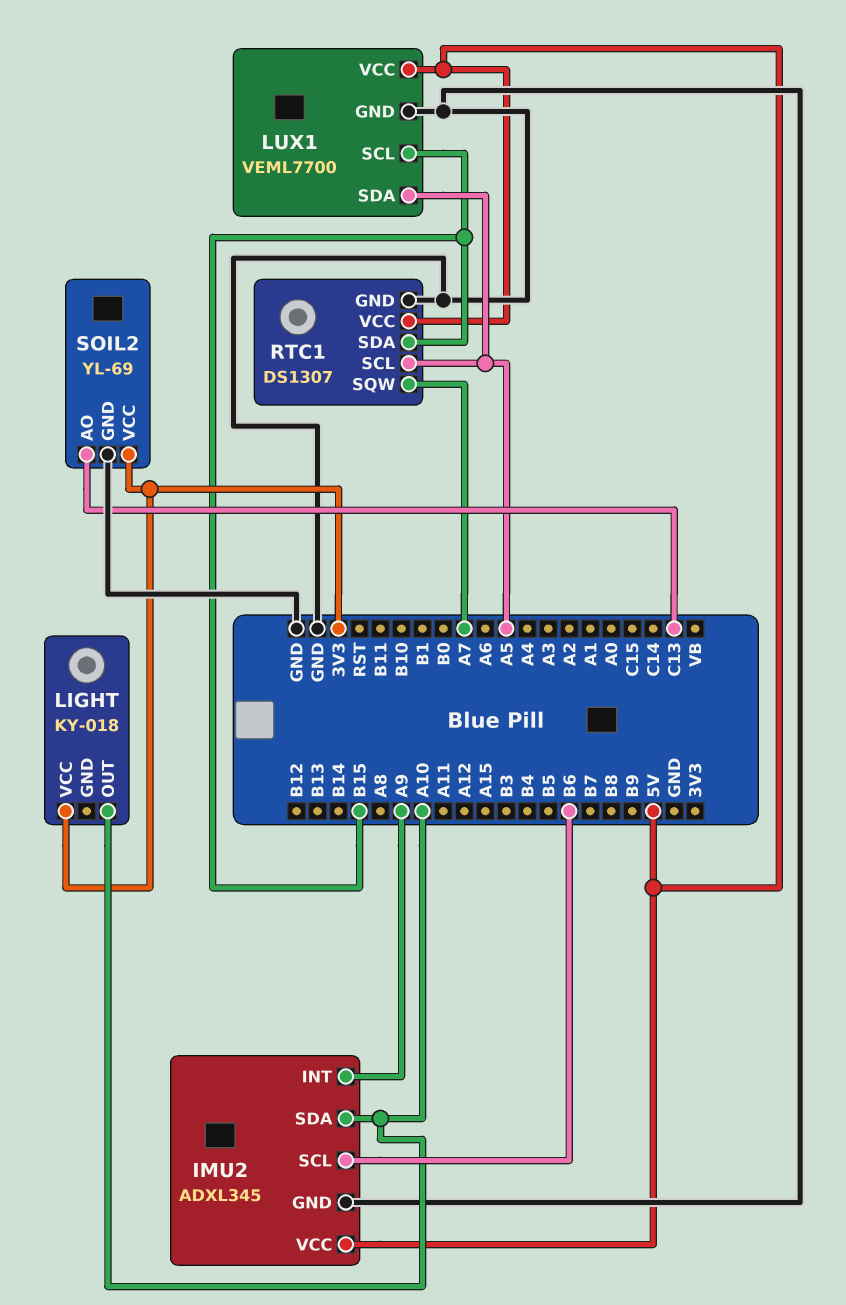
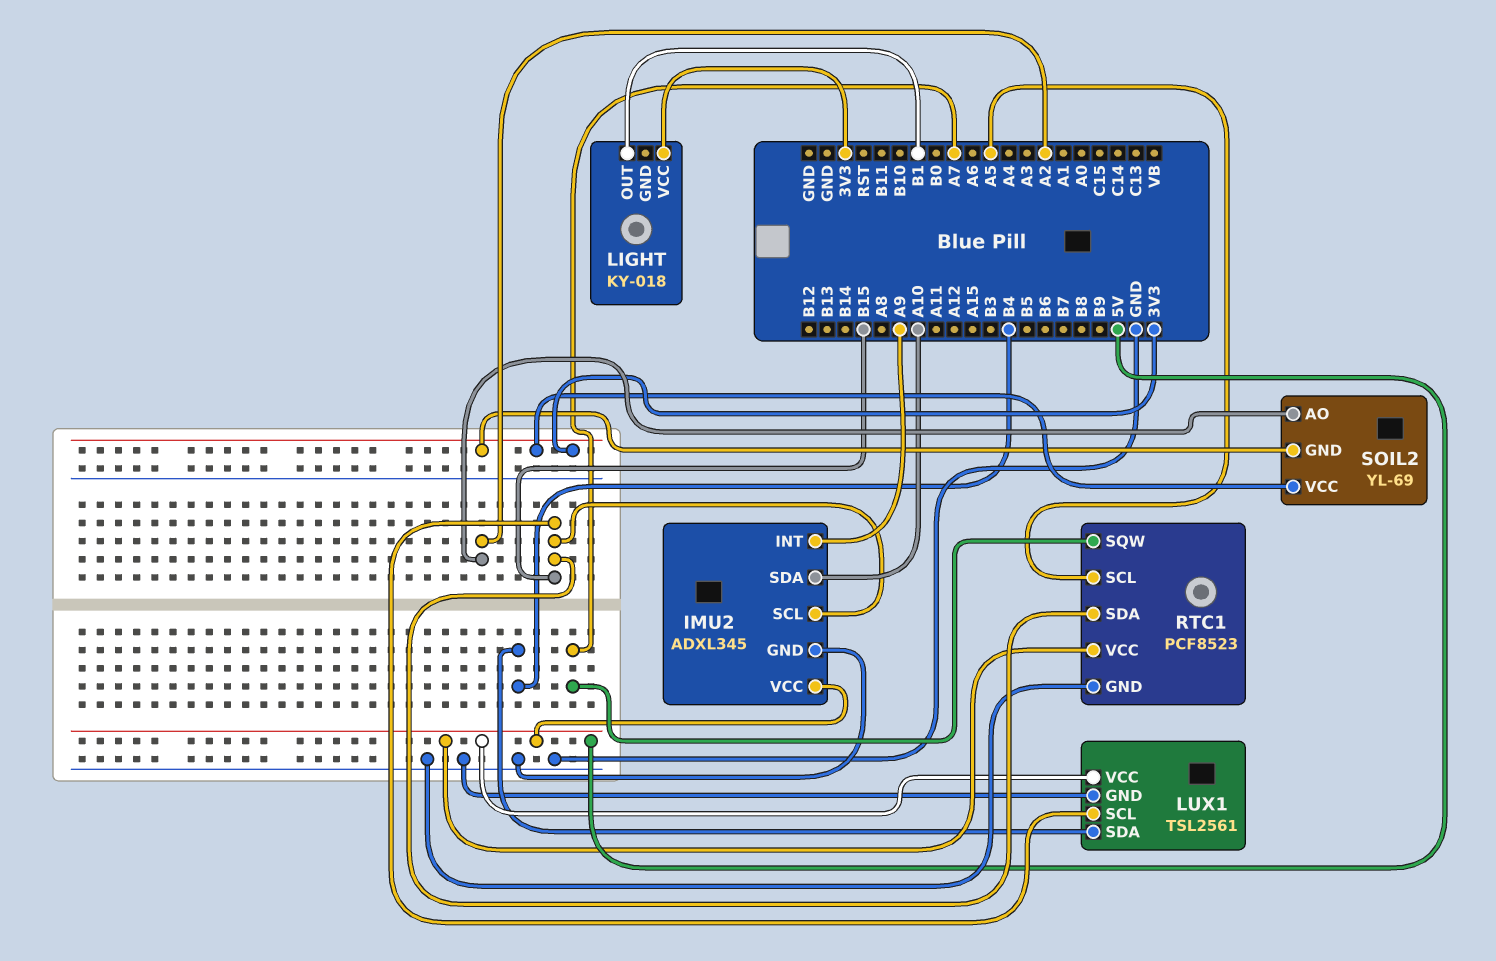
IMU2 pin SCL: B6 -> B15
LIGHT pin OUT: A10 -> B1
LUX1: VEML7700 -> TSL2561
LUX1 pin SDA: A5 -> B4
RTC1: DS1307 -> PCF8523
SOIL2 pin AO: C13 -> A2
SOIL2 pin GND: GND -> 3V3

